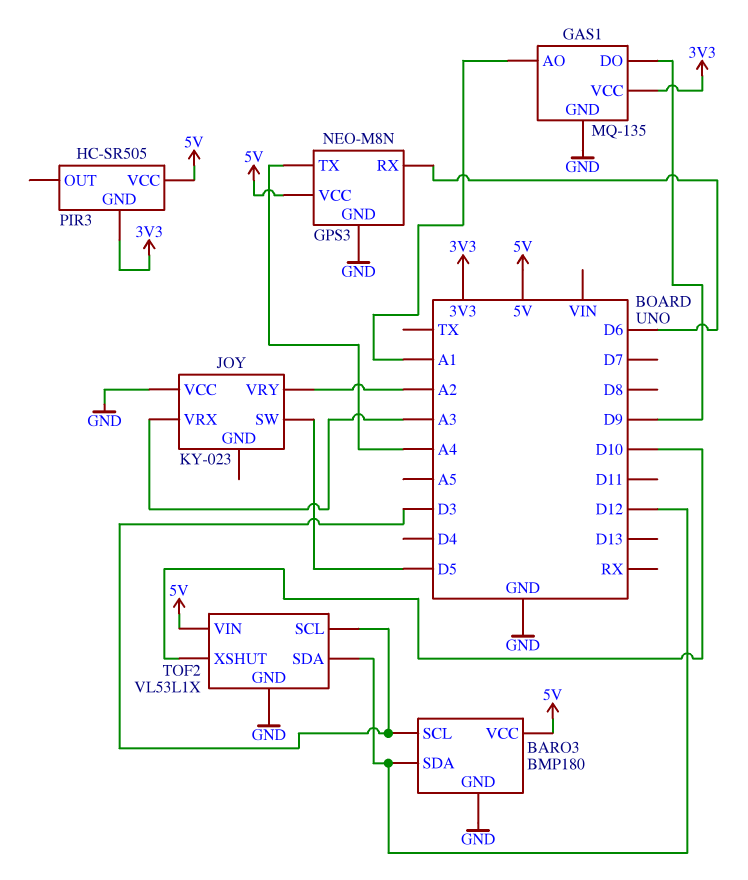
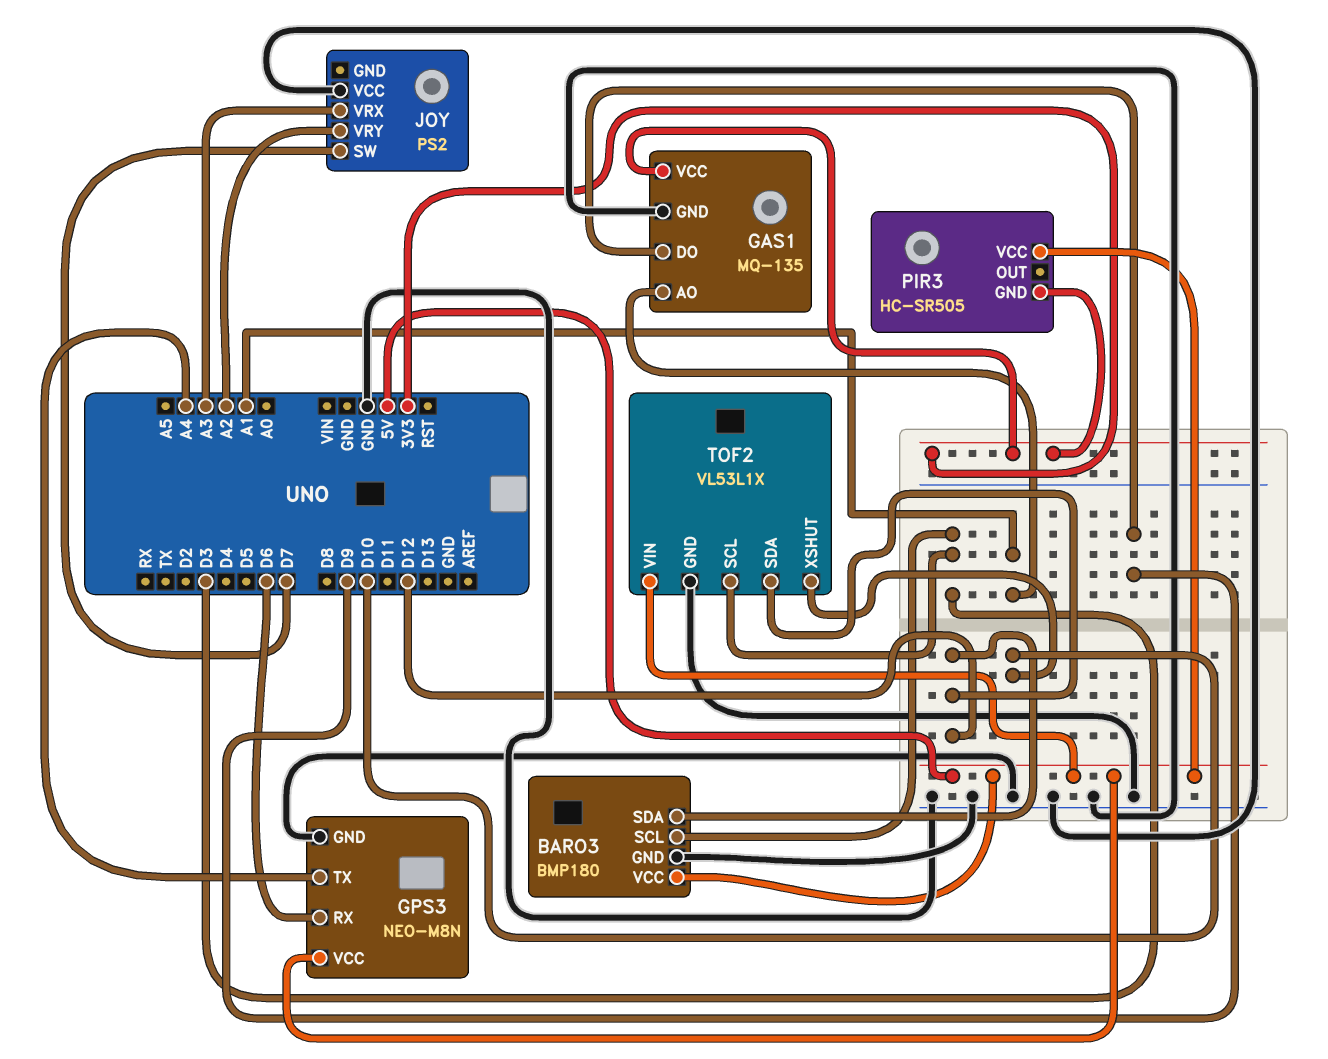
JOY: KY-023 -> PS2
JOY pin SW: D5 -> D7

